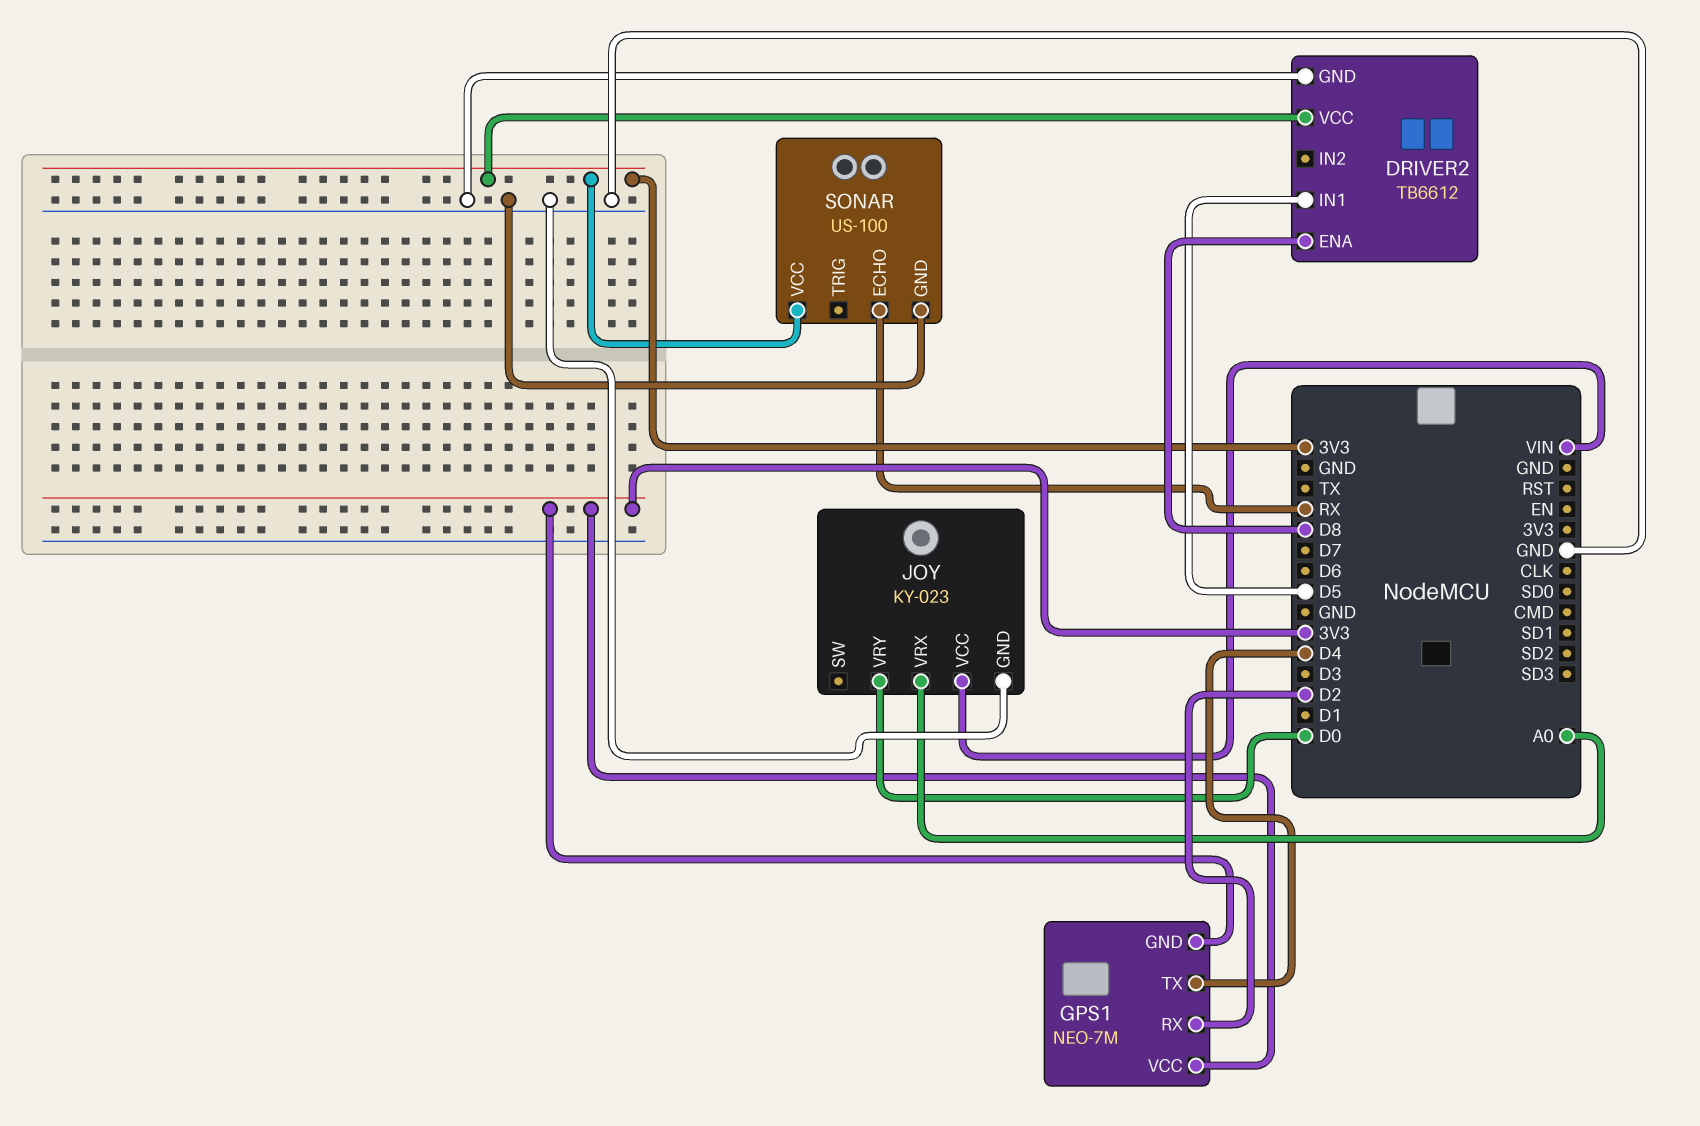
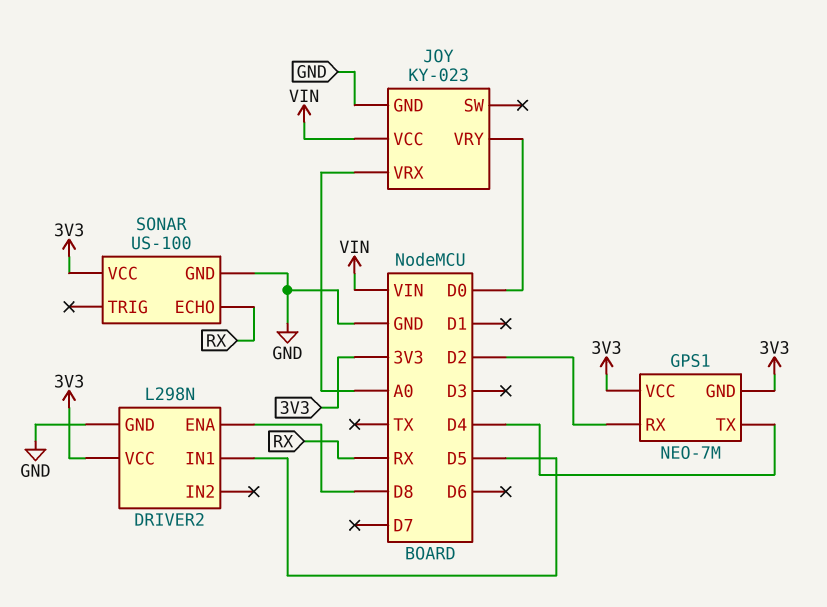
DRIVER2: TB6612 -> L298N

